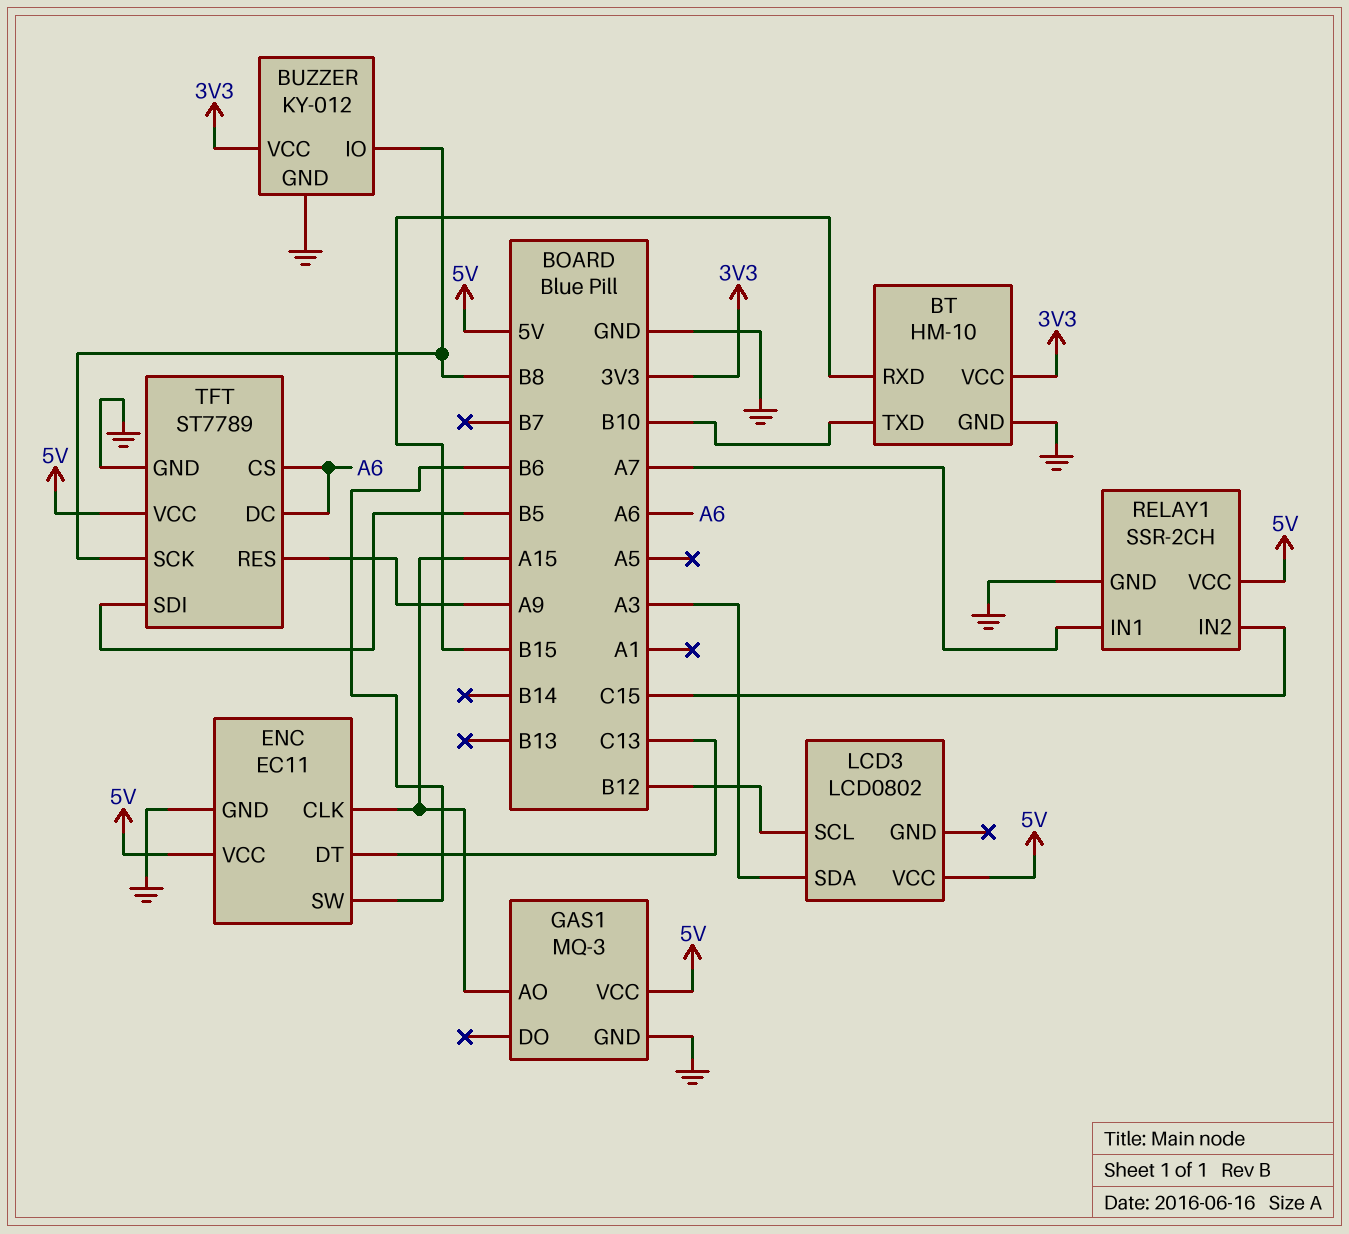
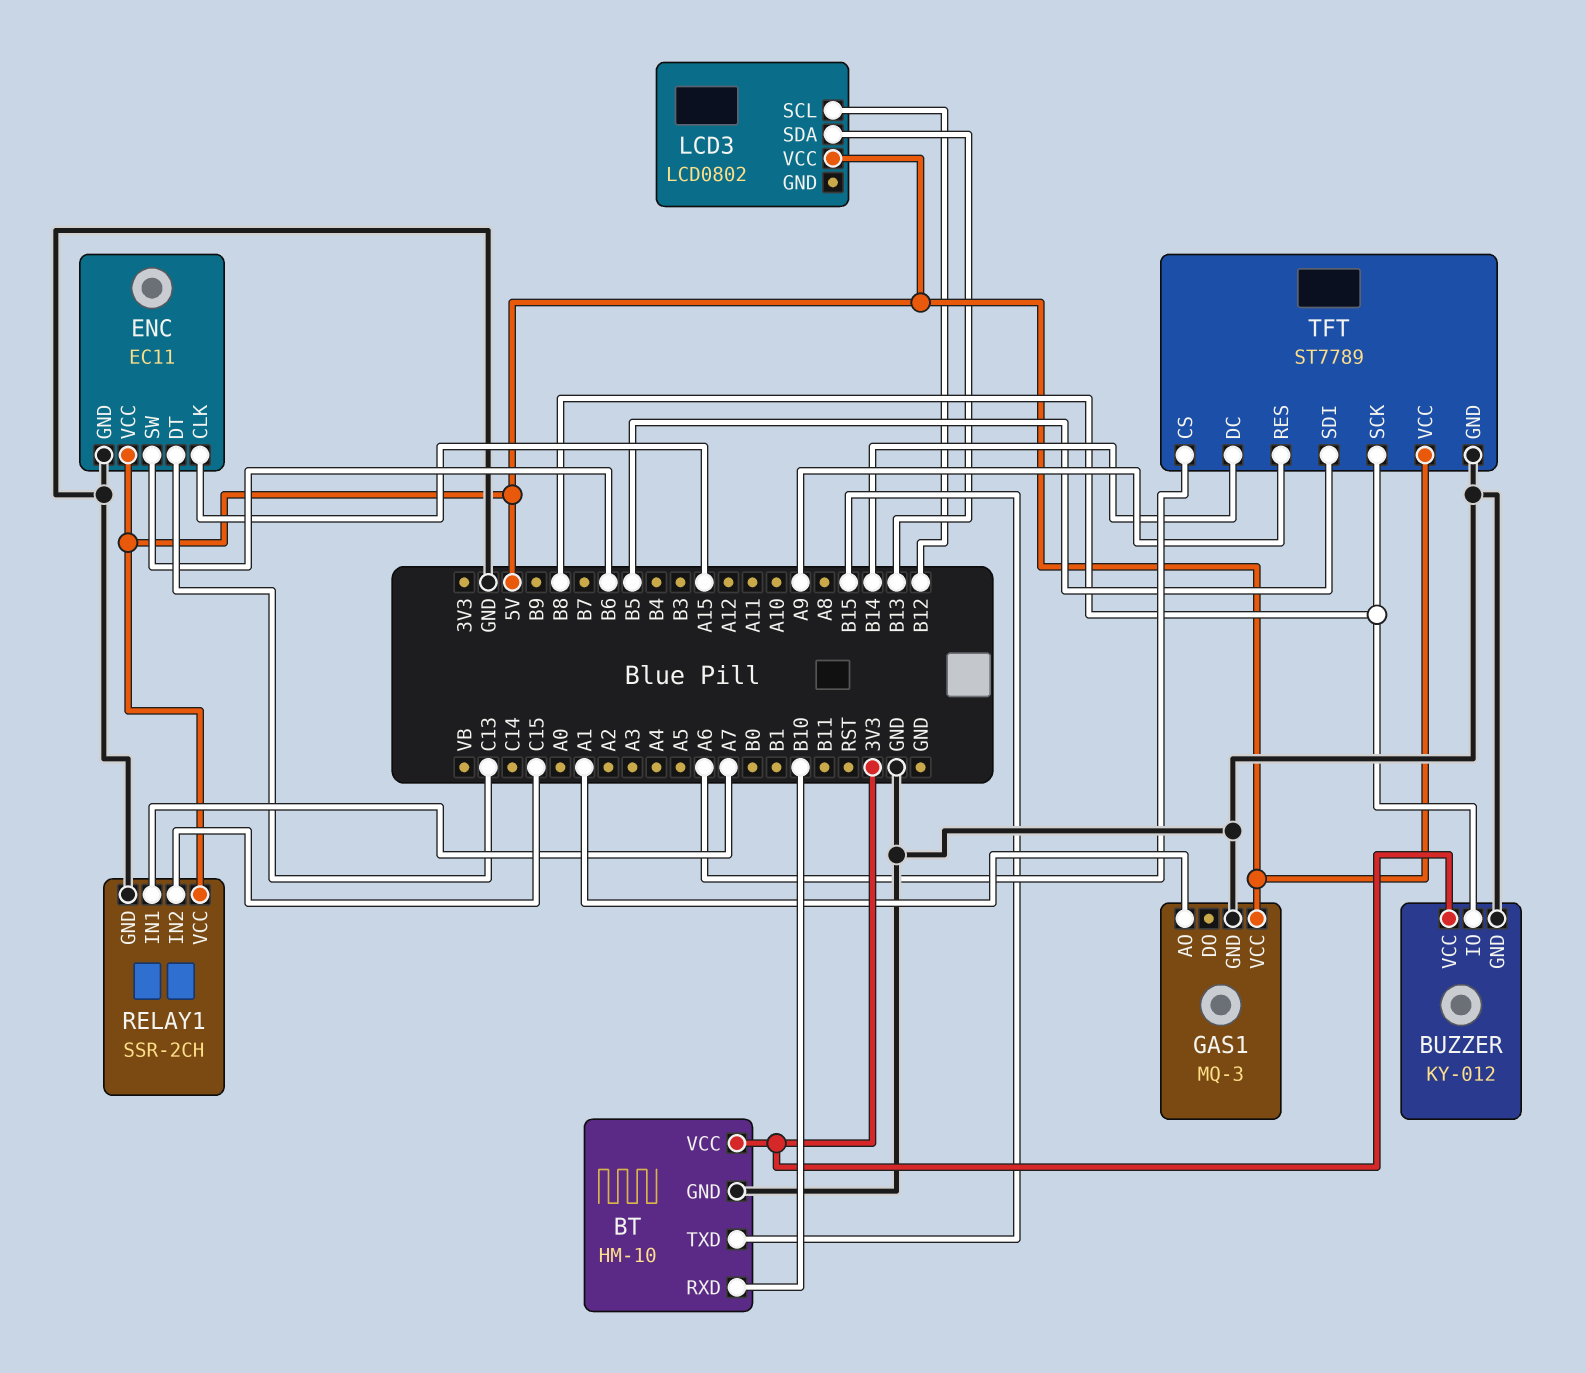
BT pin RXD: B15 -> B10
BT pin TXD: B10 -> B15
GAS1 pin AO: A15 -> A1
LCD3 pin SDA: A3 -> B13
TFT pin DC: A6 -> B14

